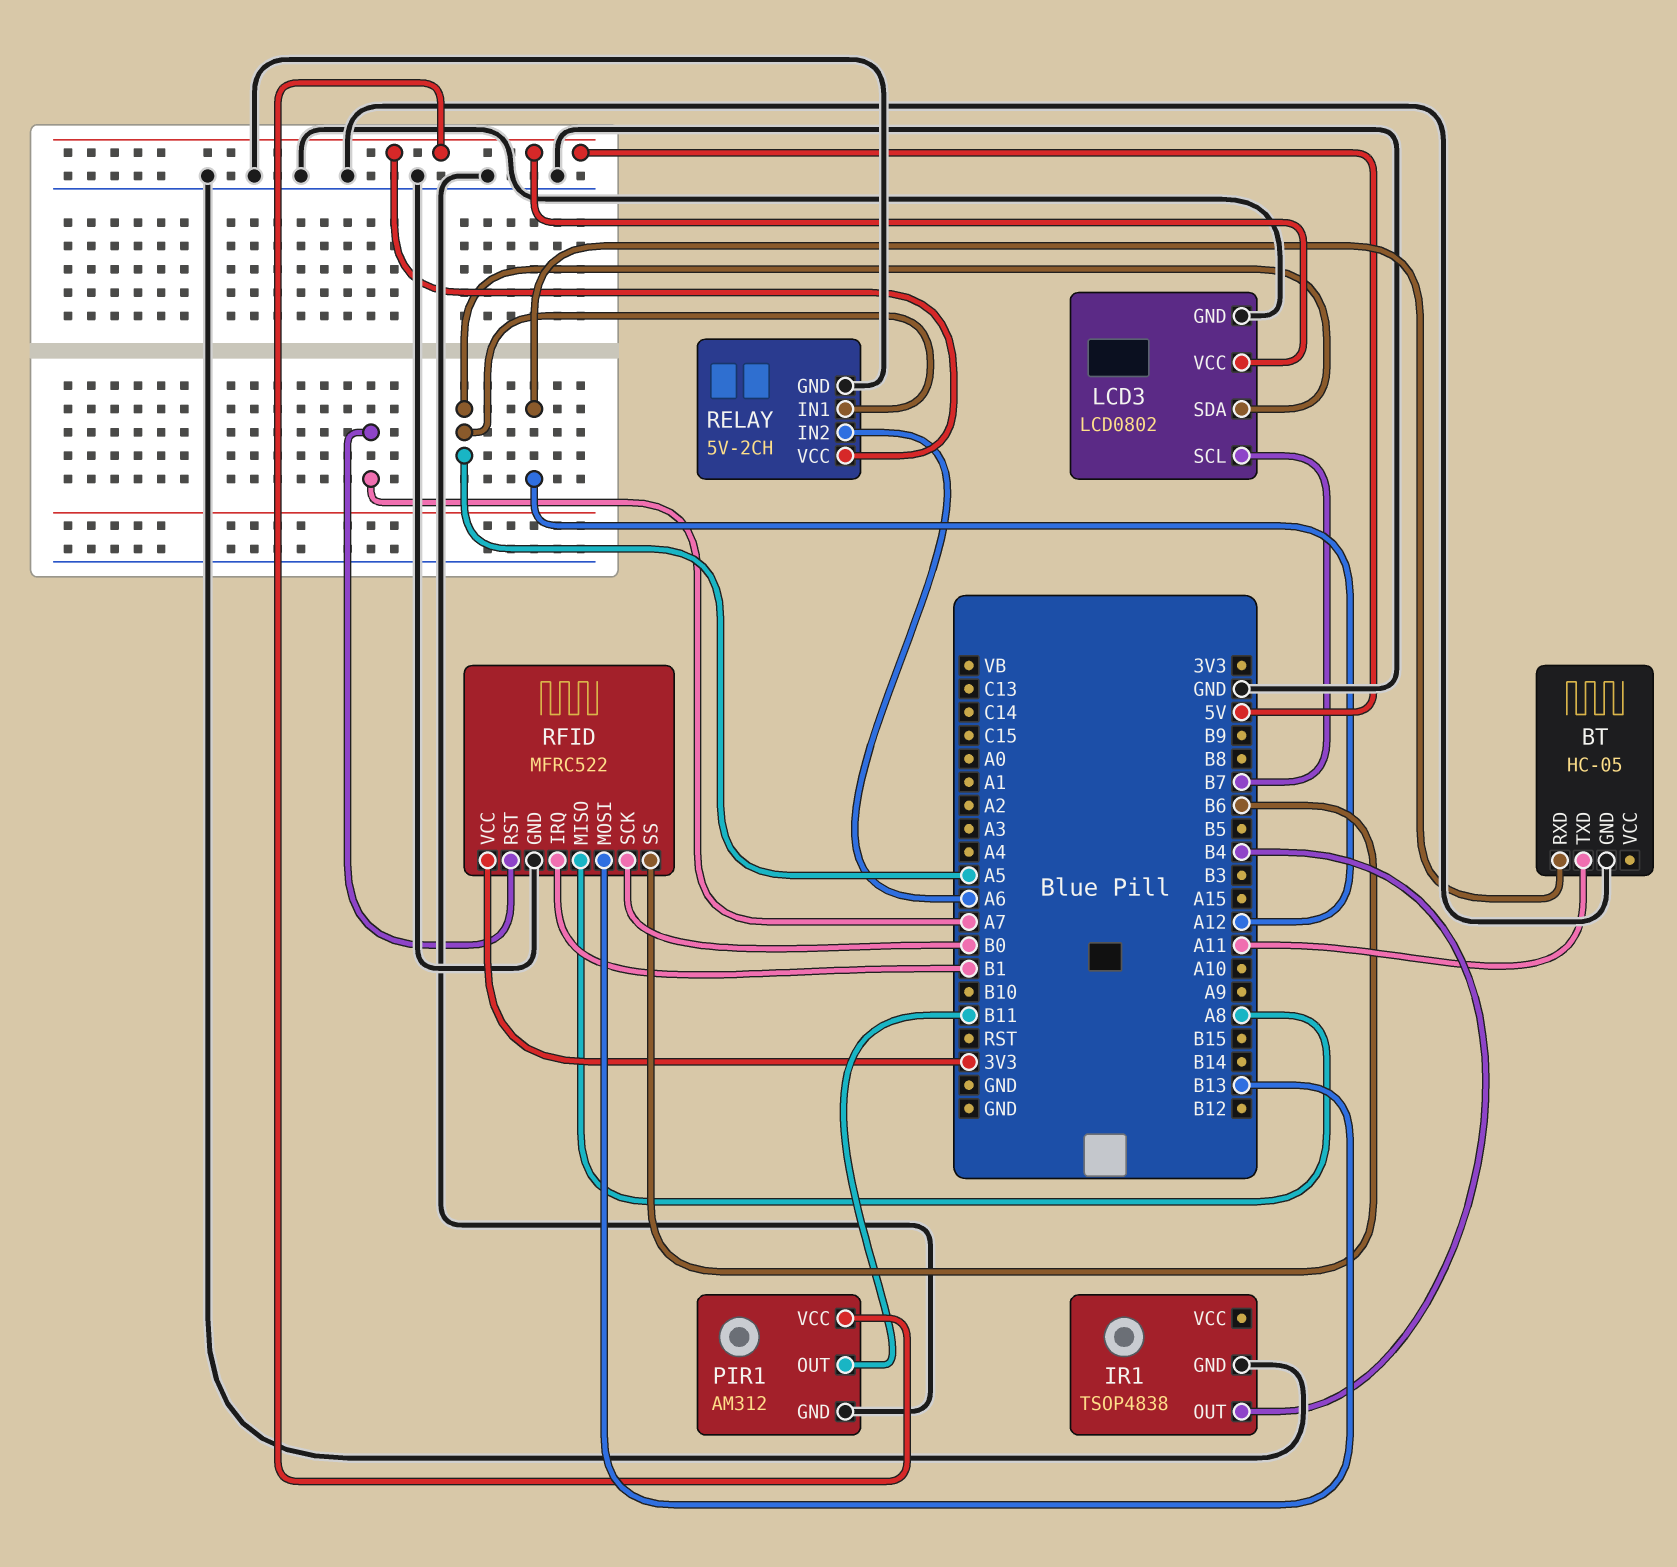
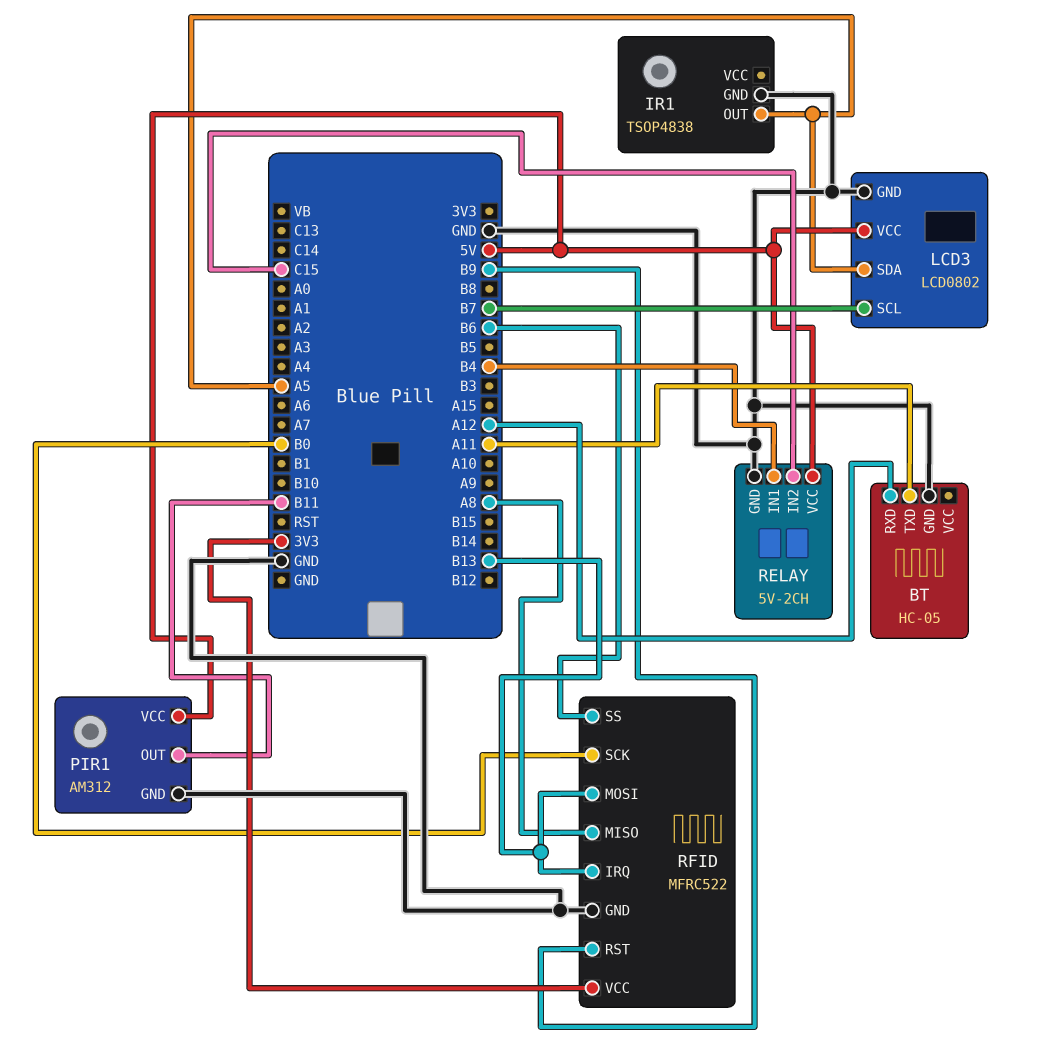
IR1 pin OUT: B4 -> A5
RELAY pin IN1: A5 -> B4
RELAY pin IN2: A6 -> C15
RFID pin IRQ: B1 -> B13
RFID pin RST: A7 -> B9

